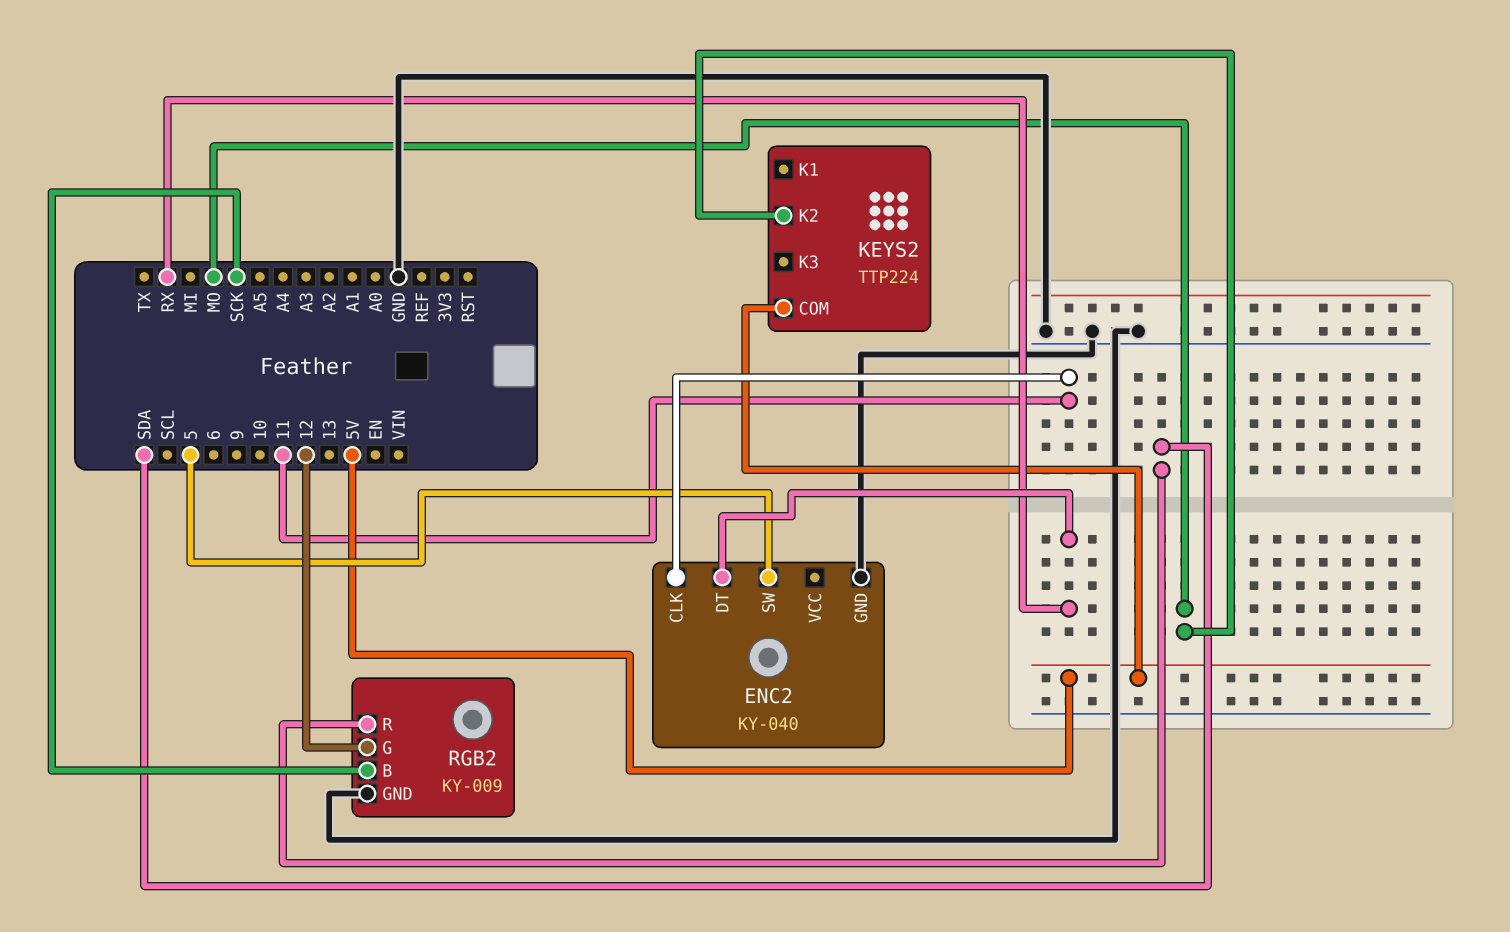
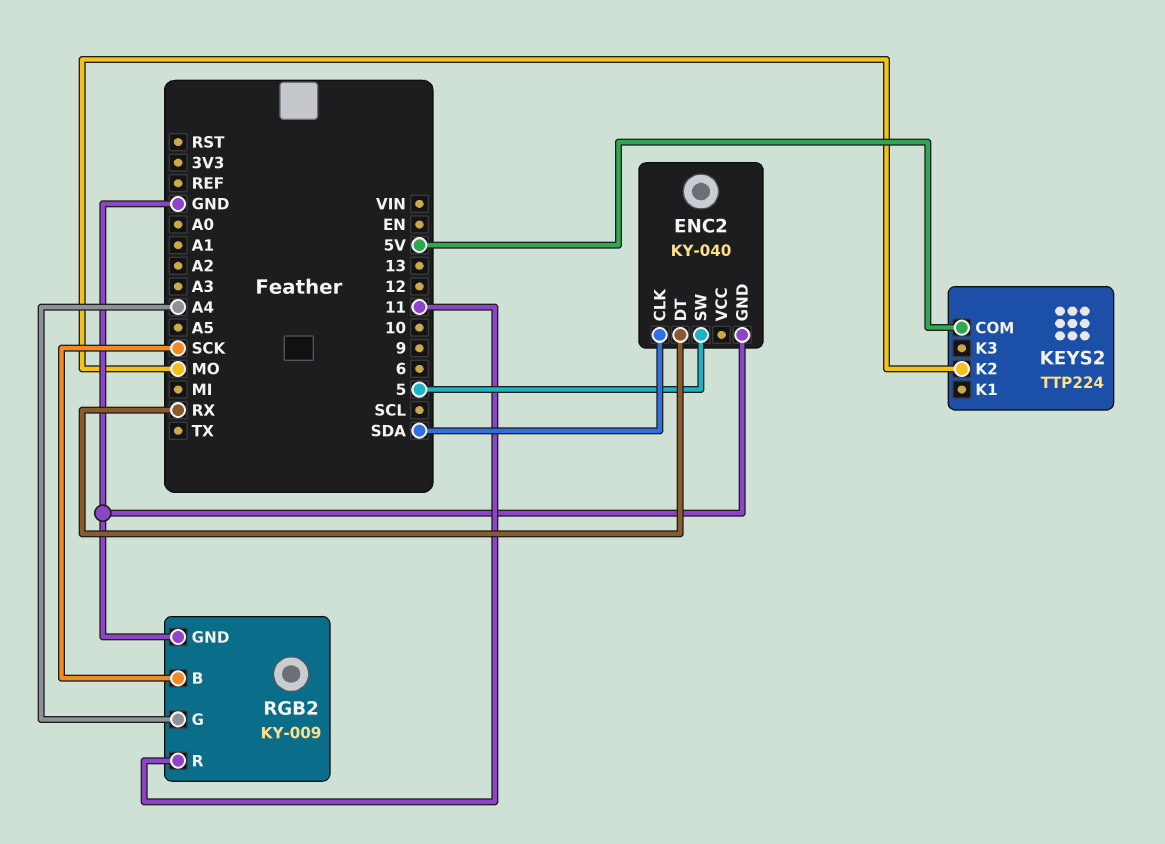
ENC2 pin CLK: 11 -> SDA
RGB2 pin G: 12 -> A4
RGB2 pin R: SDA -> 11

